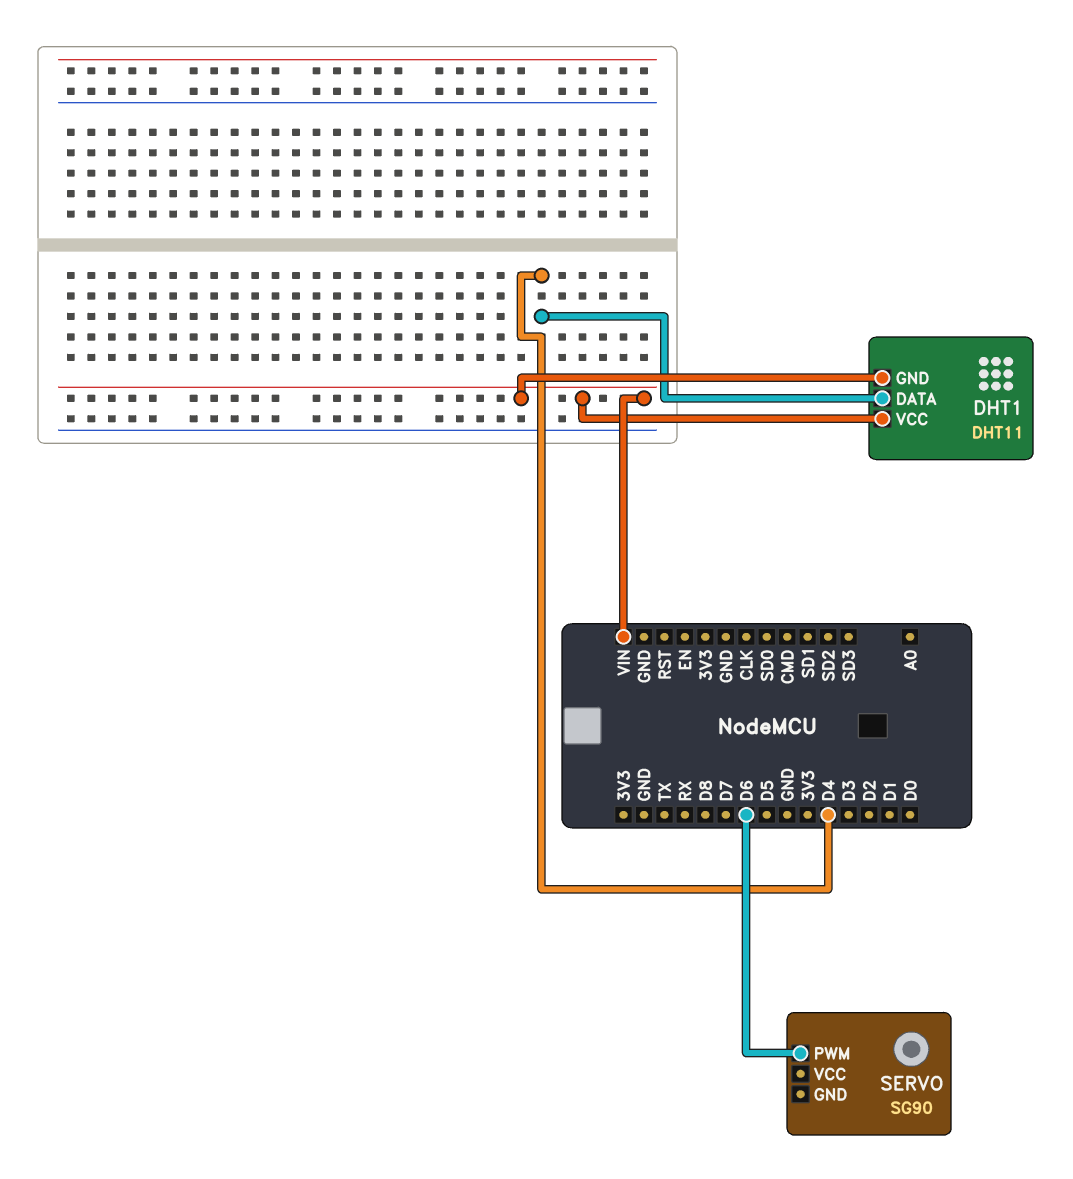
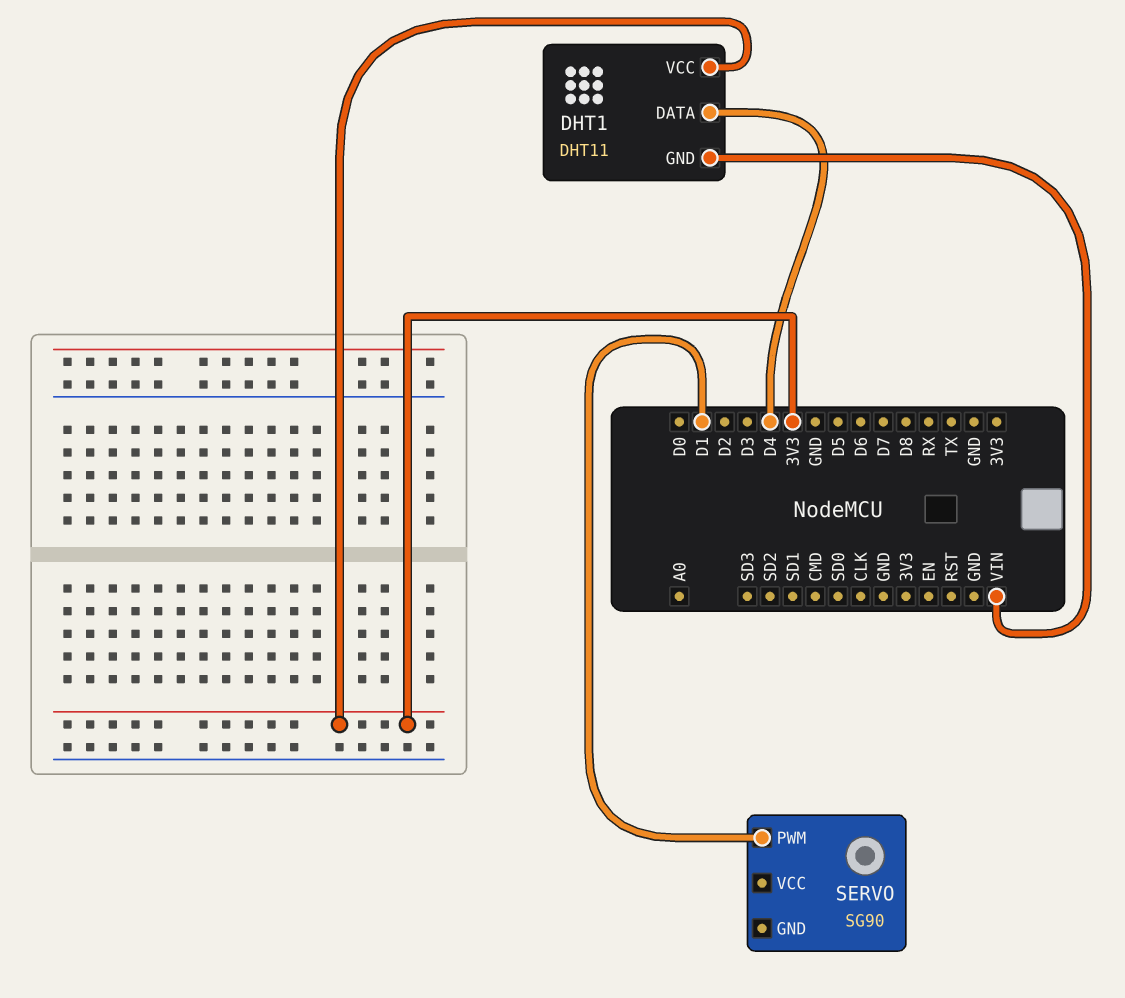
DHT1 pin VCC: VIN -> 3V3
SERVO pin PWM: D6 -> D1

